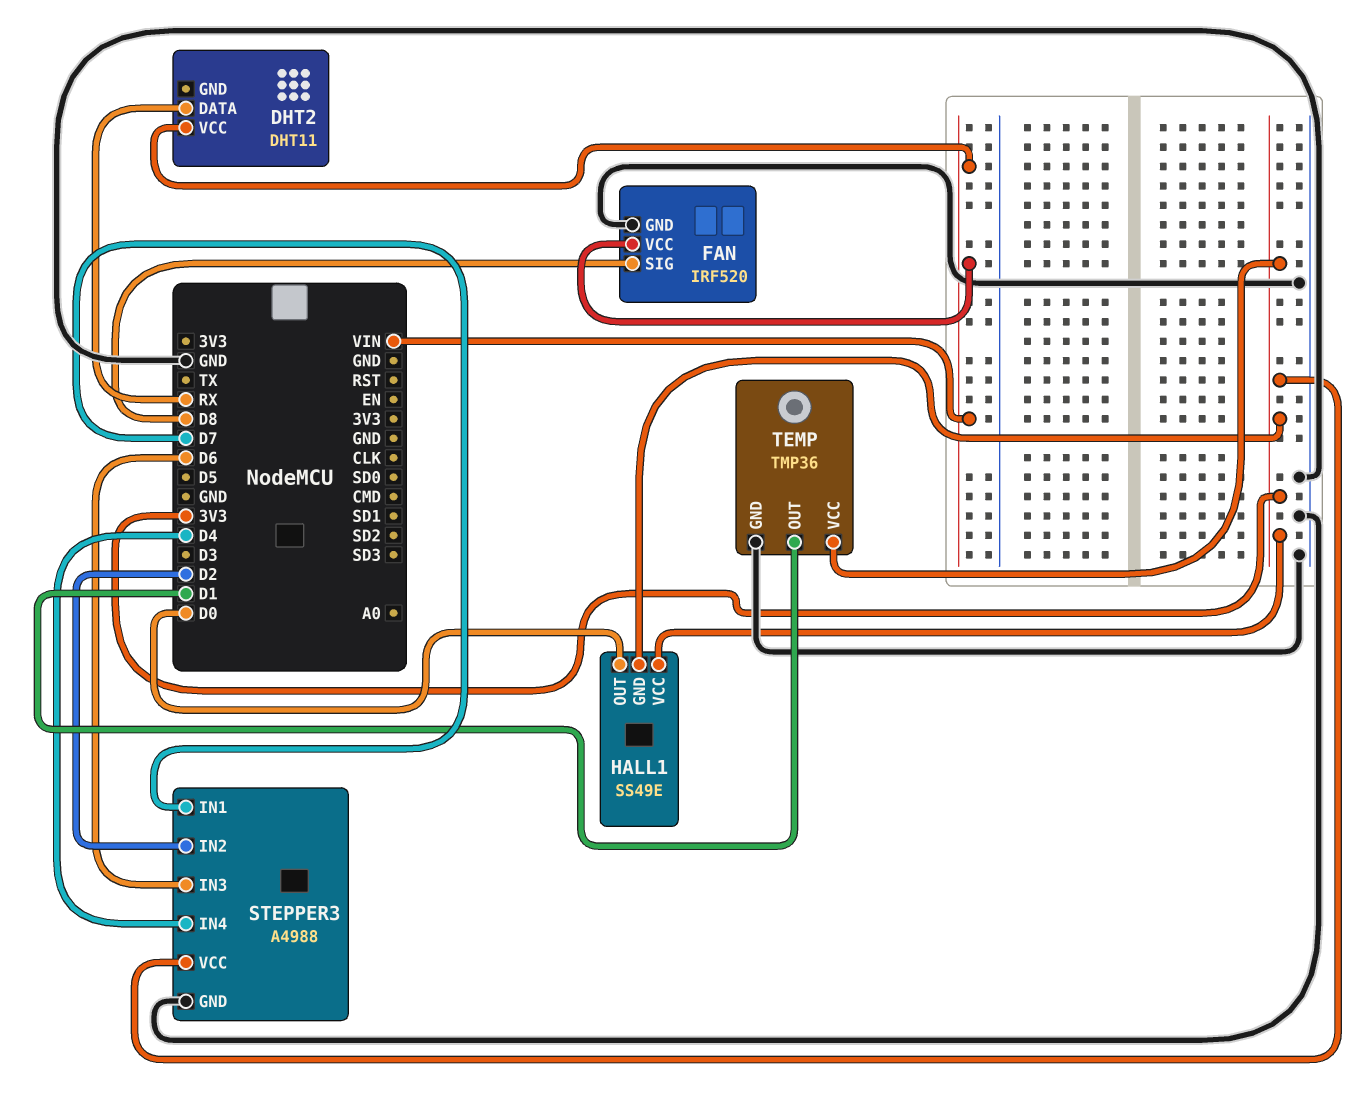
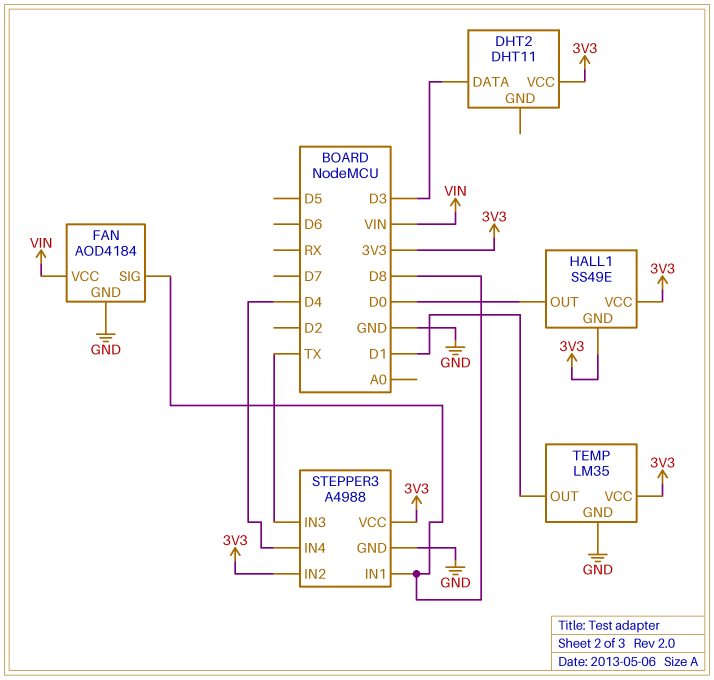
DHT2 pin DATA: RX -> D3
DHT2 pin VCC: VIN -> 3V3
FAN: IRF520 -> AOD4184
STEPPER3 pin IN1: D7 -> D8
STEPPER3 pin IN2: D2 -> 3V3
STEPPER3 pin IN3: D6 -> TX
TEMP: TMP36 -> LM35

